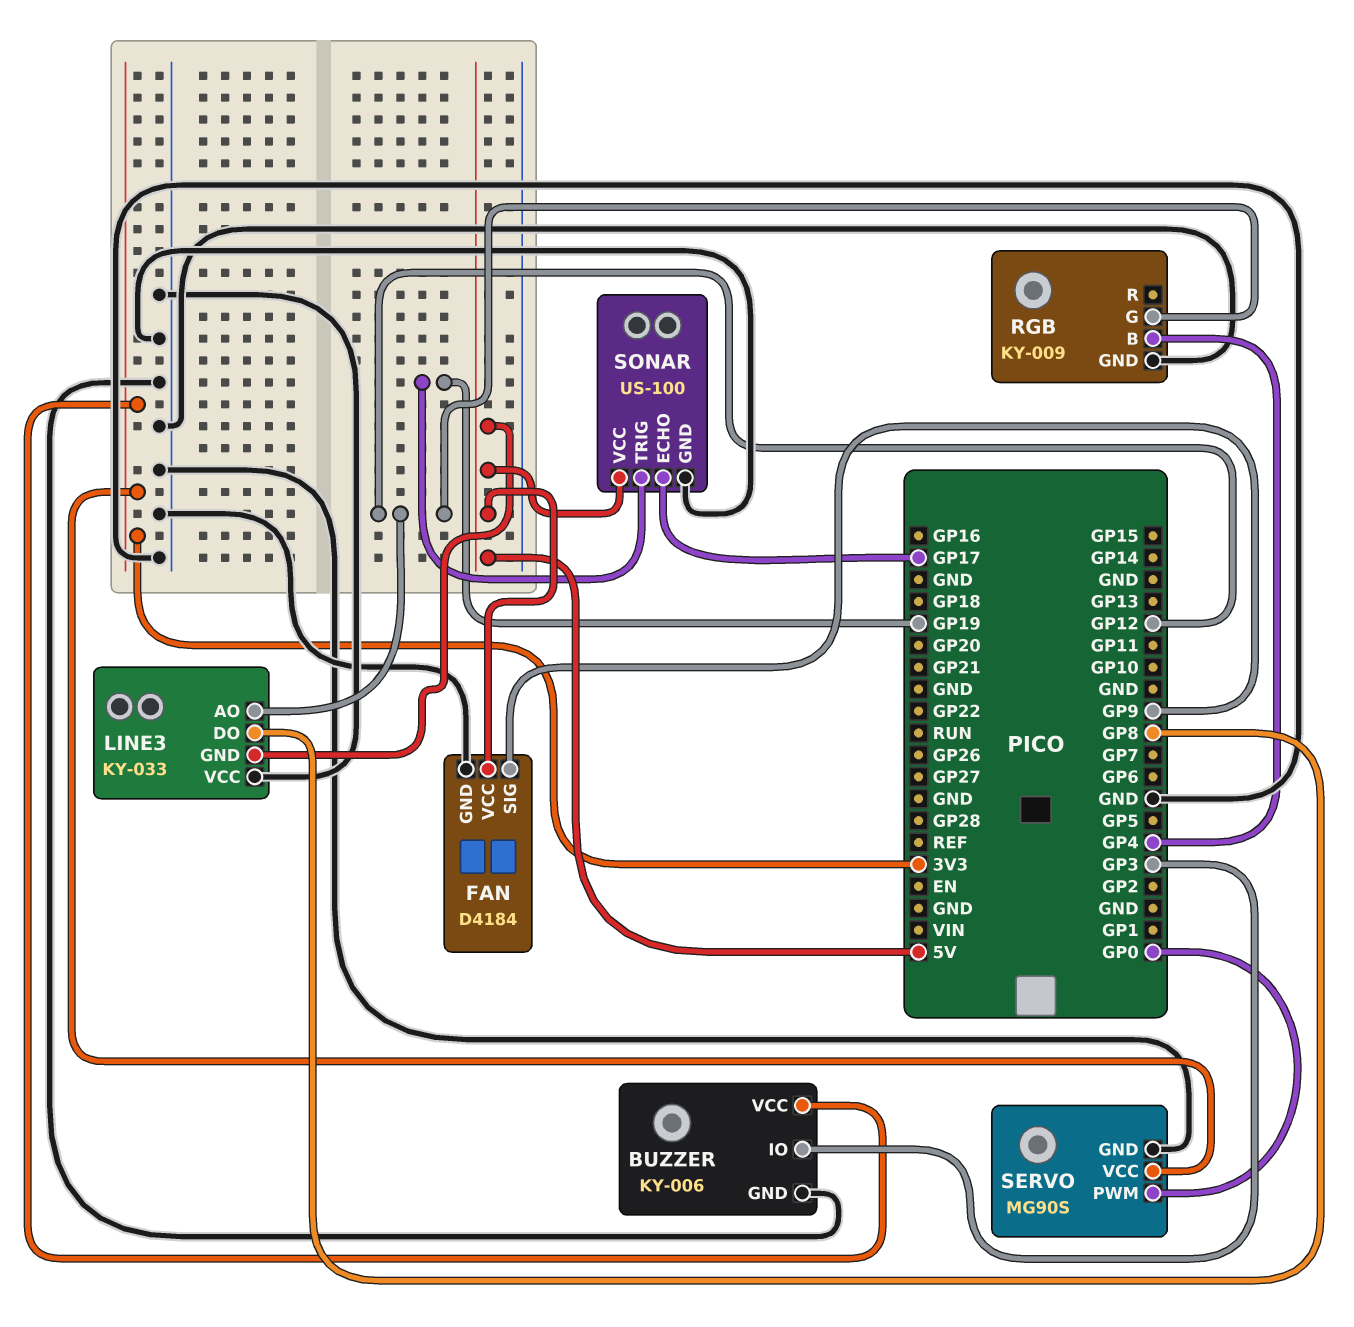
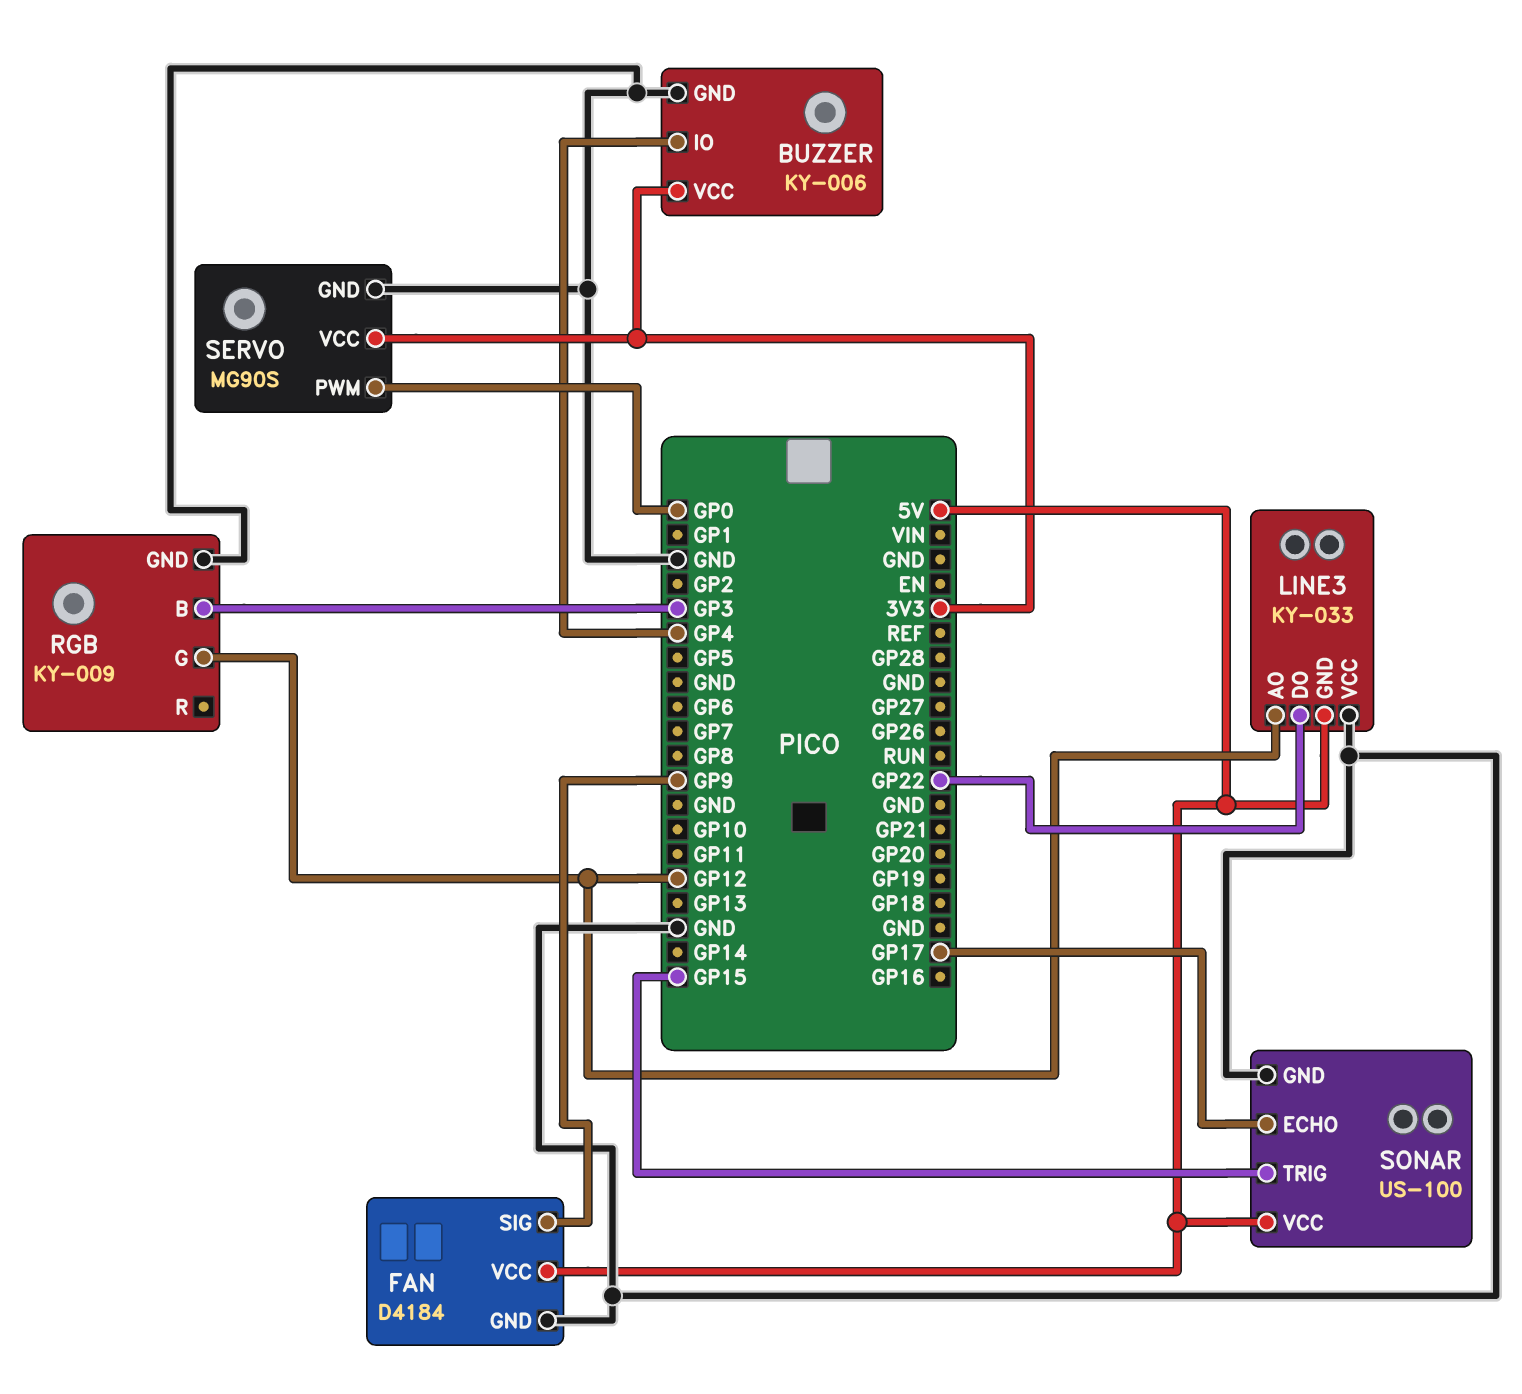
BUZZER pin IO: GP3 -> GP4
LINE3 pin DO: GP8 -> GP22
RGB pin B: GP4 -> GP3
SONAR pin TRIG: GP19 -> GP15

